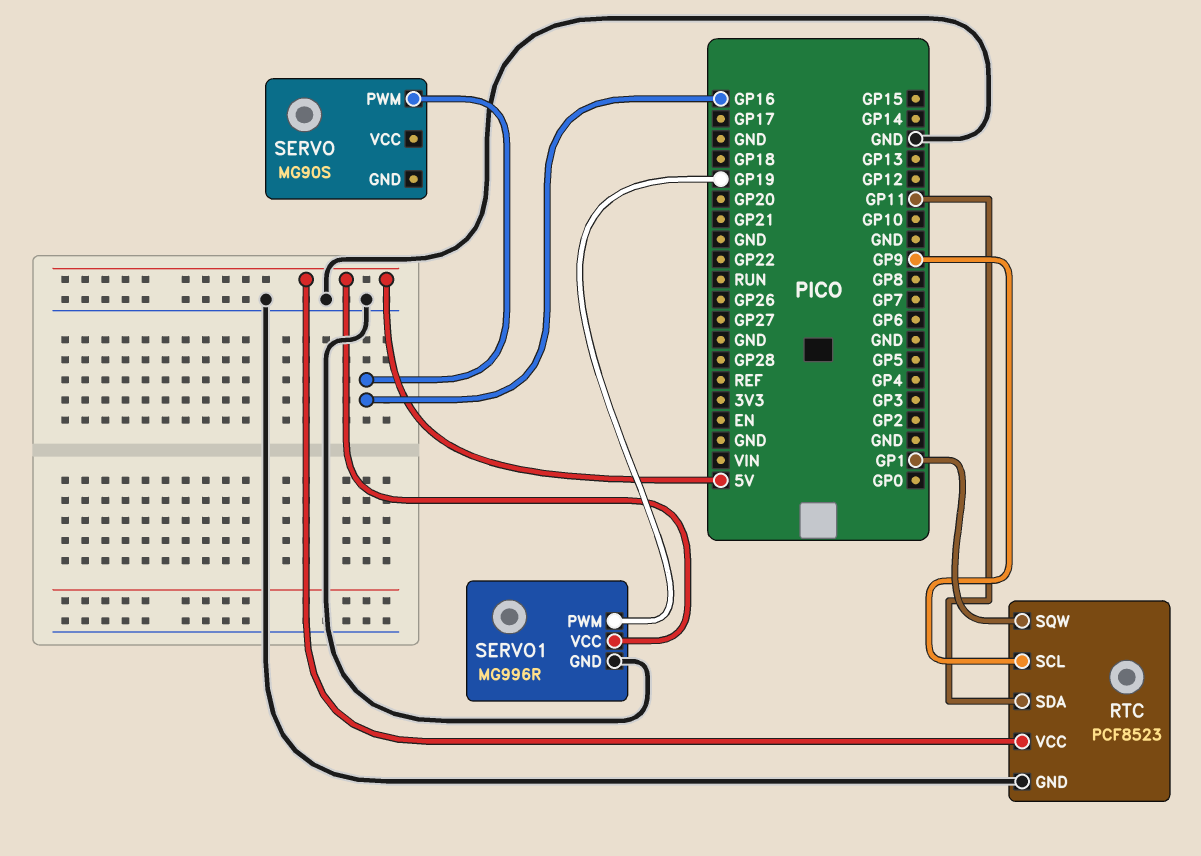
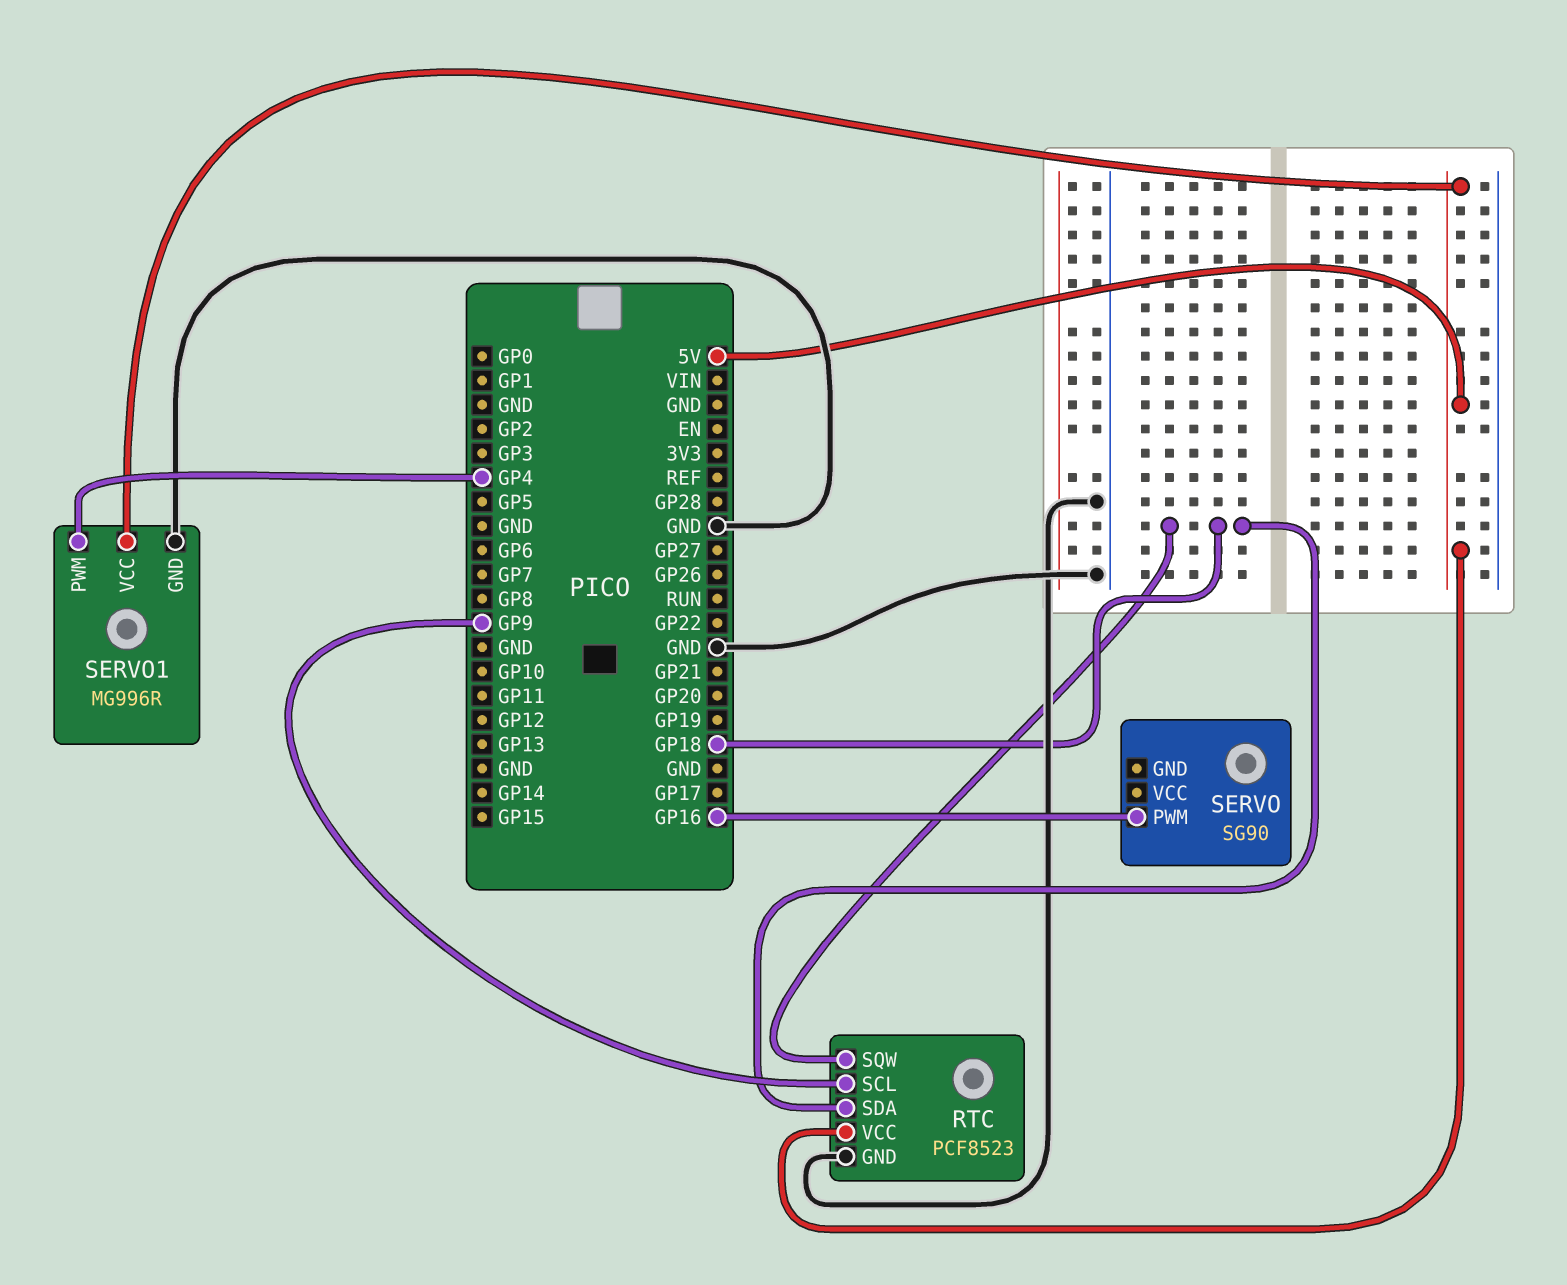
RTC pin SDA: GP11 -> GP18
RTC pin SQW: GP1 -> GP18
SERVO: MG90S -> SG90
SERVO1 pin PWM: GP19 -> GP4

